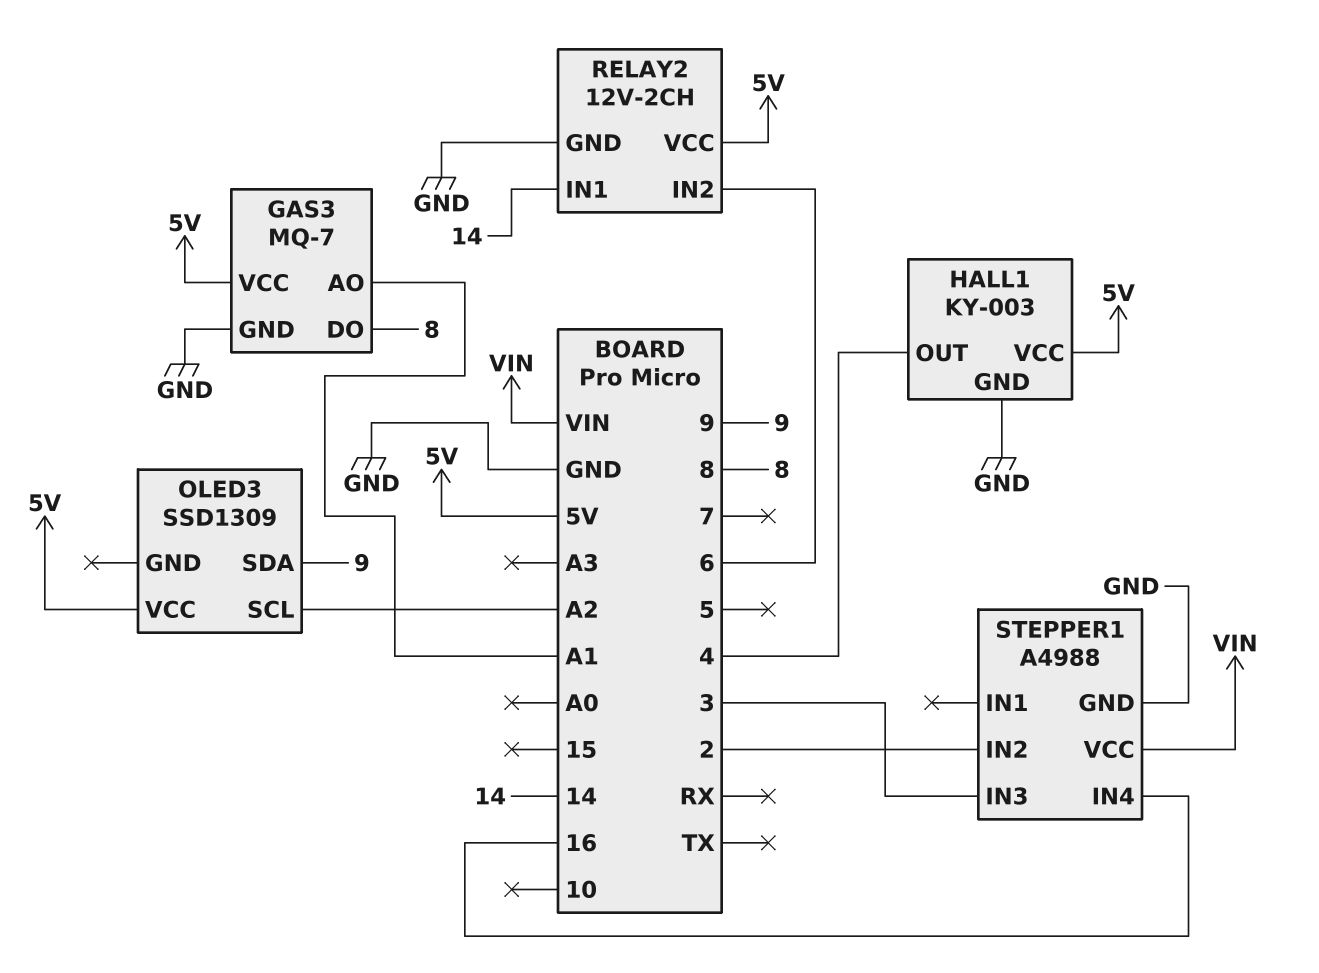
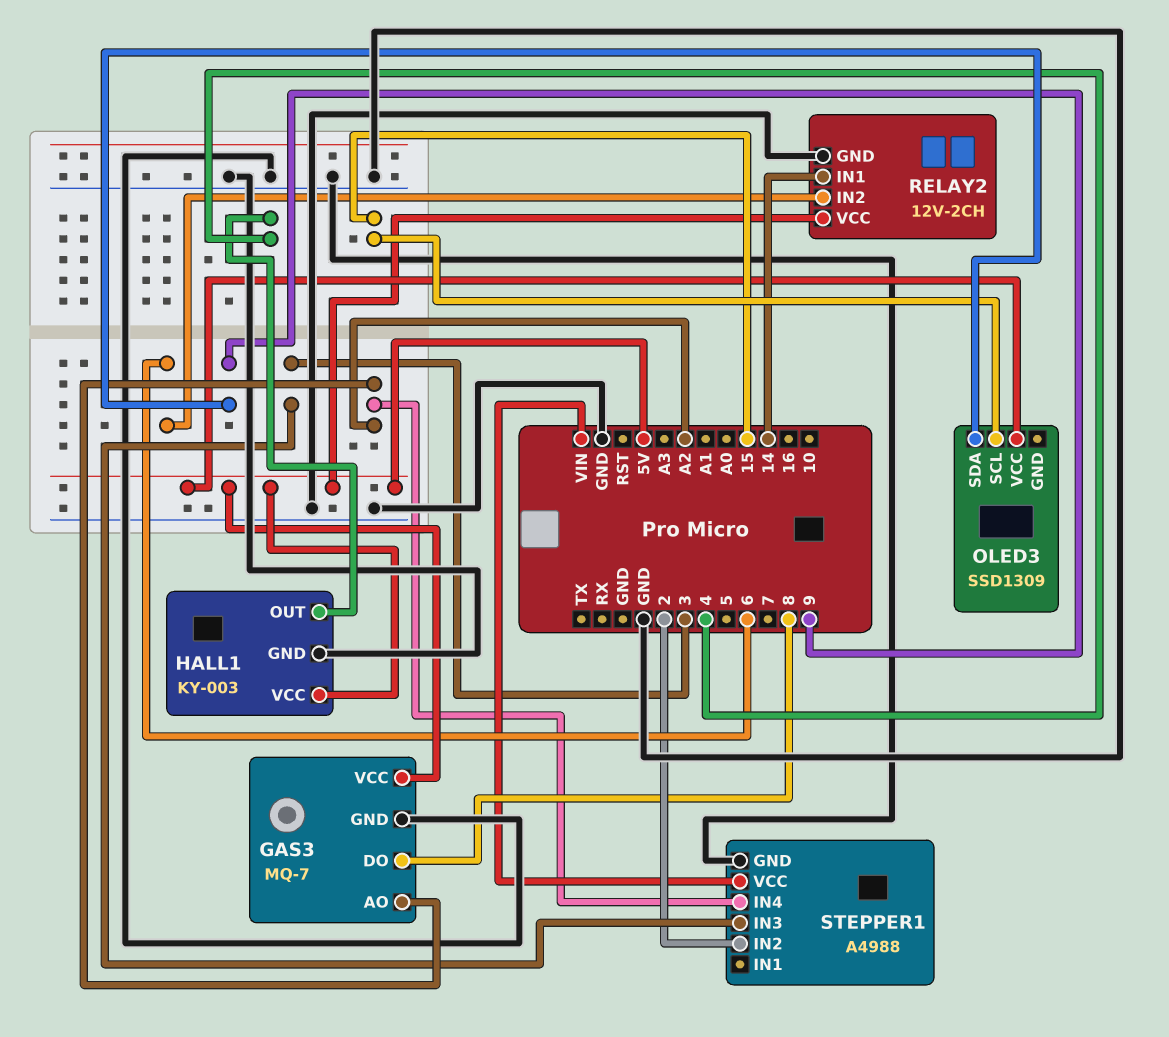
GAS3 pin AO: A1 -> A2
OLED3 pin SCL: A2 -> 15
STEPPER1 pin IN4: 16 -> A2

